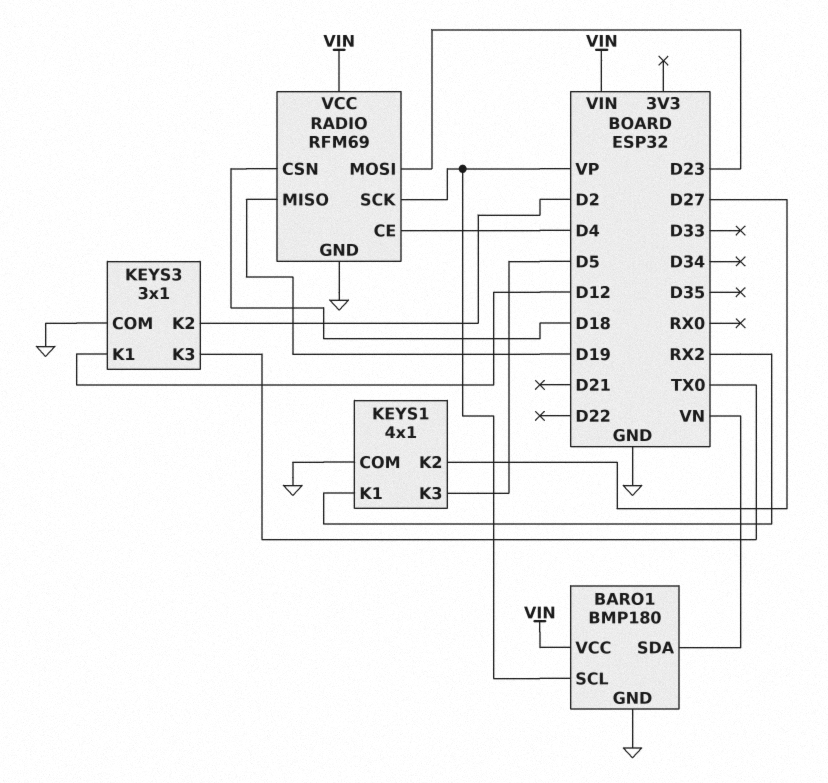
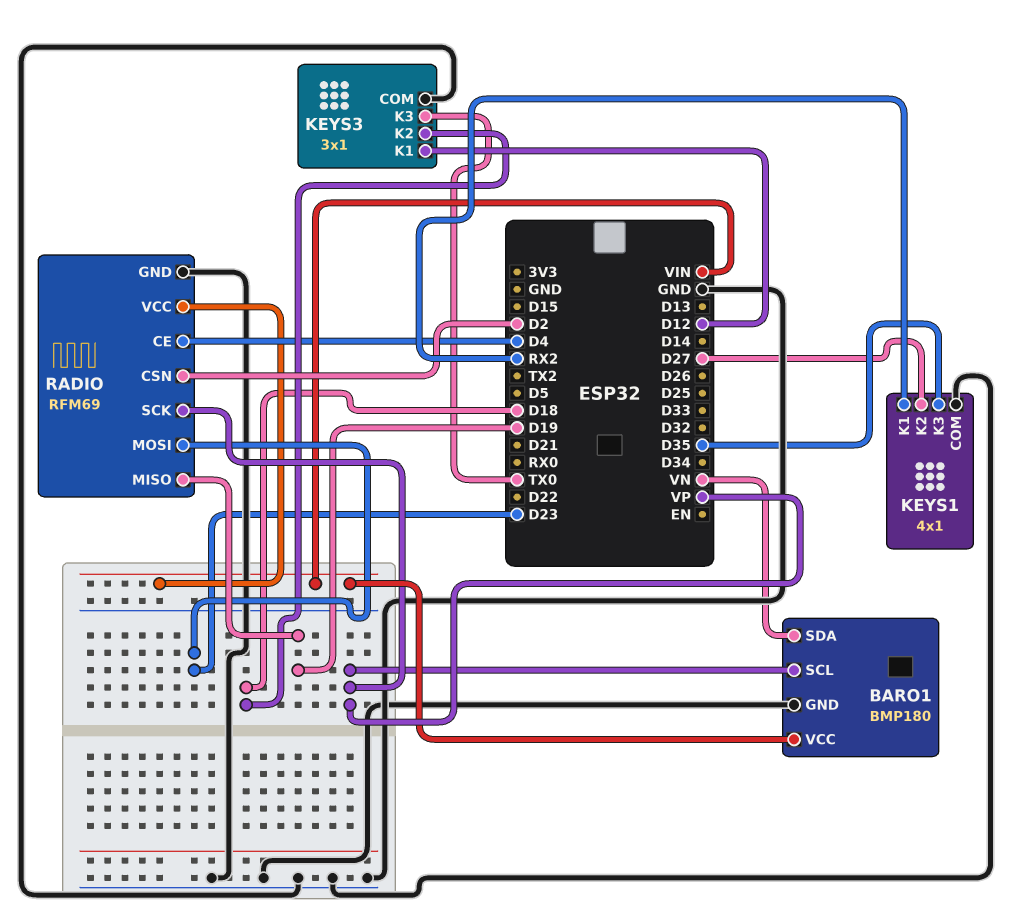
KEYS1 pin K3: D5 -> D35
KEYS3 pin K2: D2 -> D18
RADIO pin CSN: D18 -> D2

